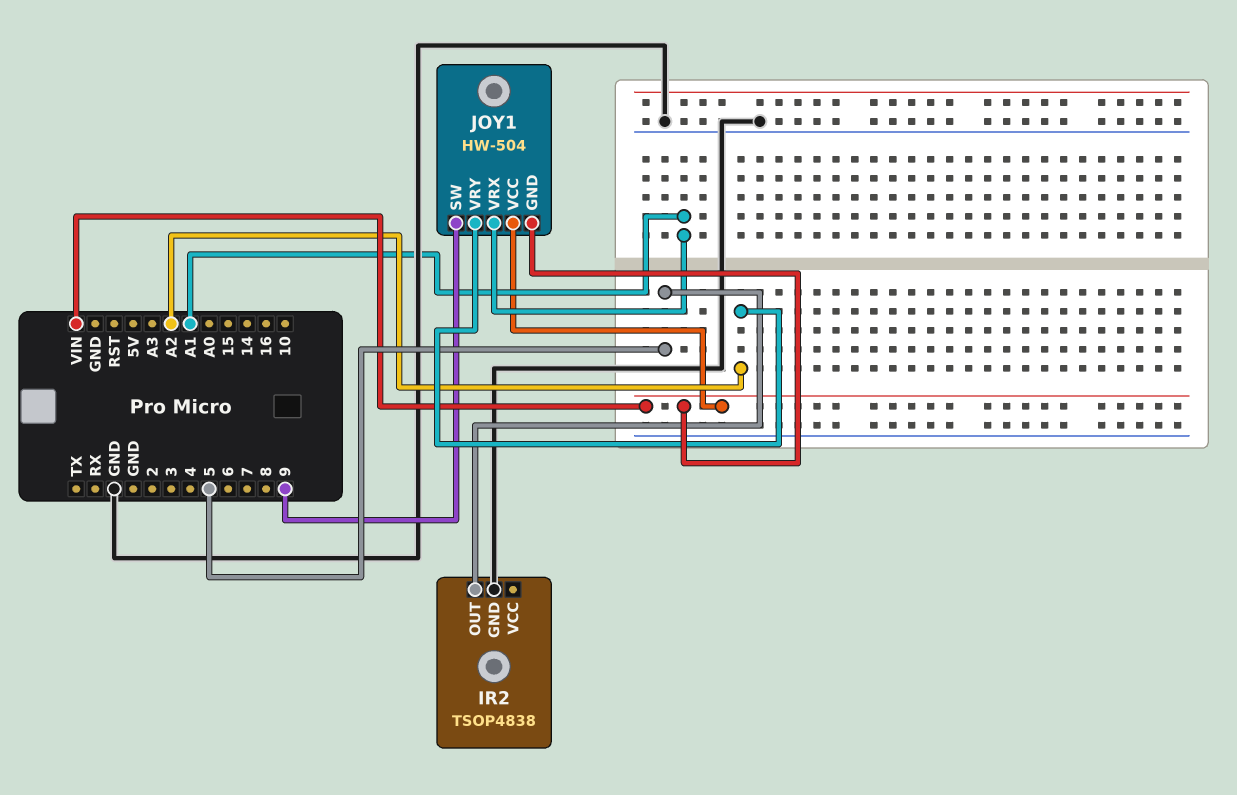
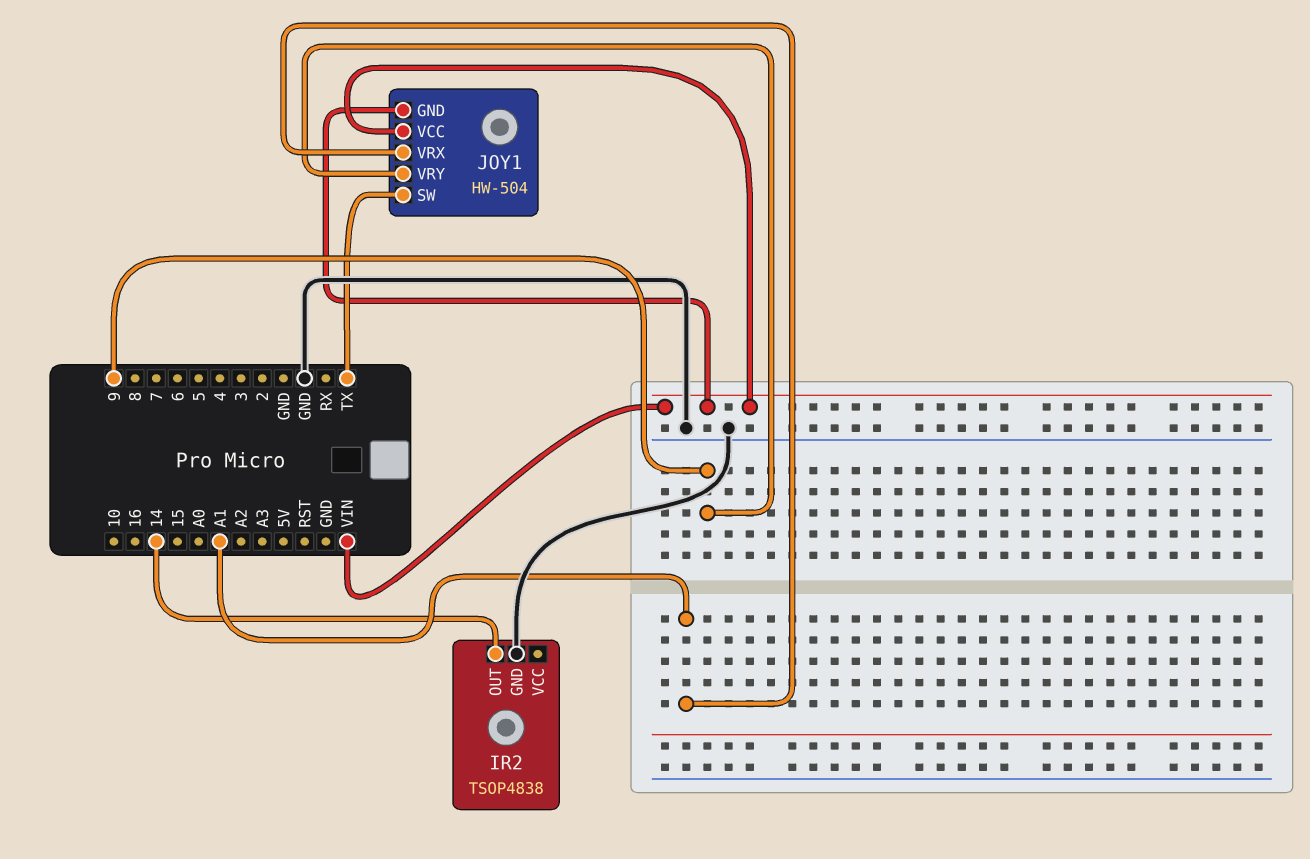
IR2 pin OUT: 5 -> 14
JOY1 pin SW: 9 -> TX
JOY1 pin VRY: A2 -> 9

